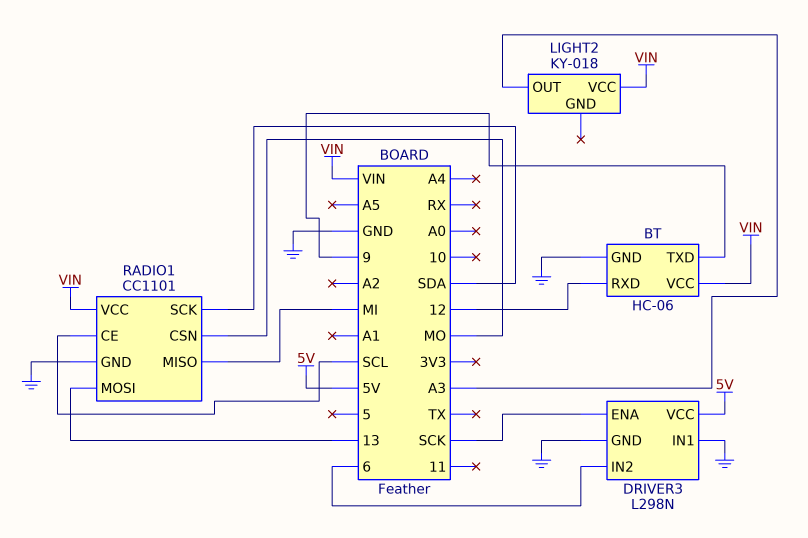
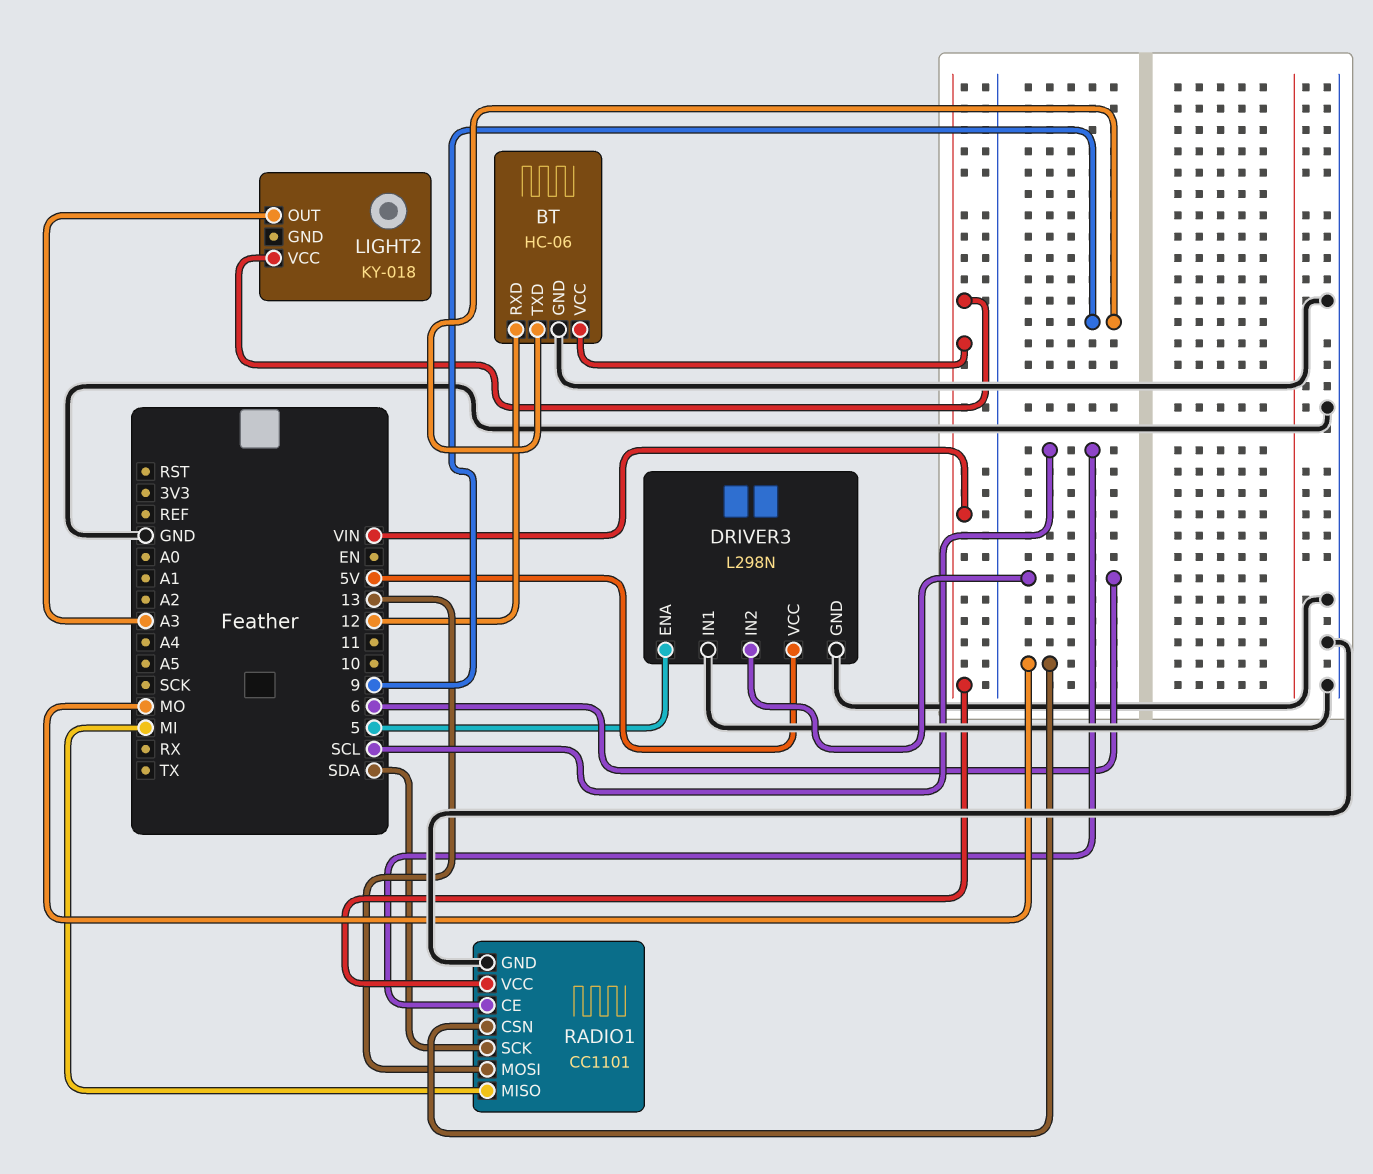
DRIVER3 pin ENA: SCK -> 5

